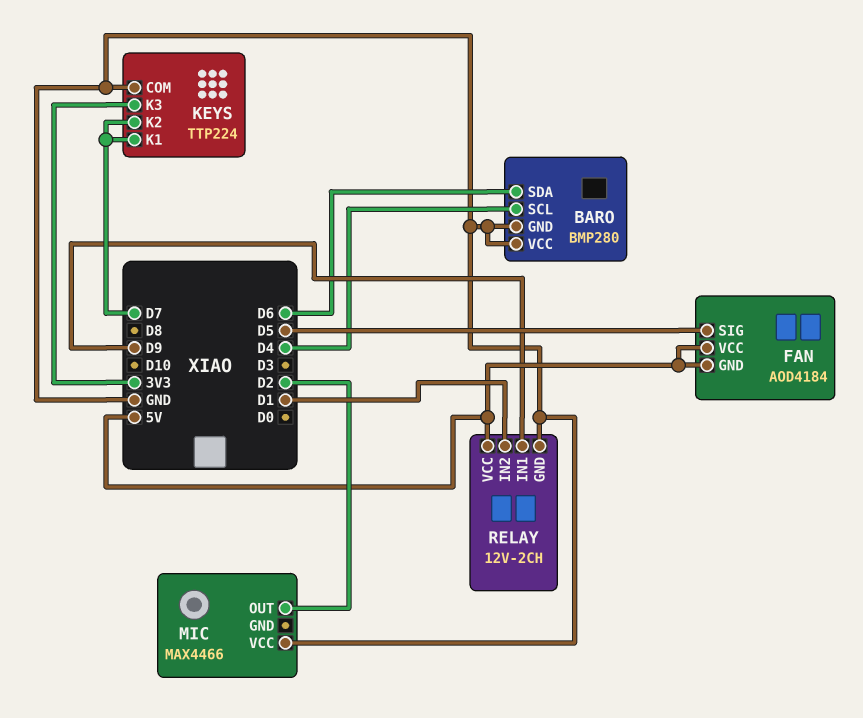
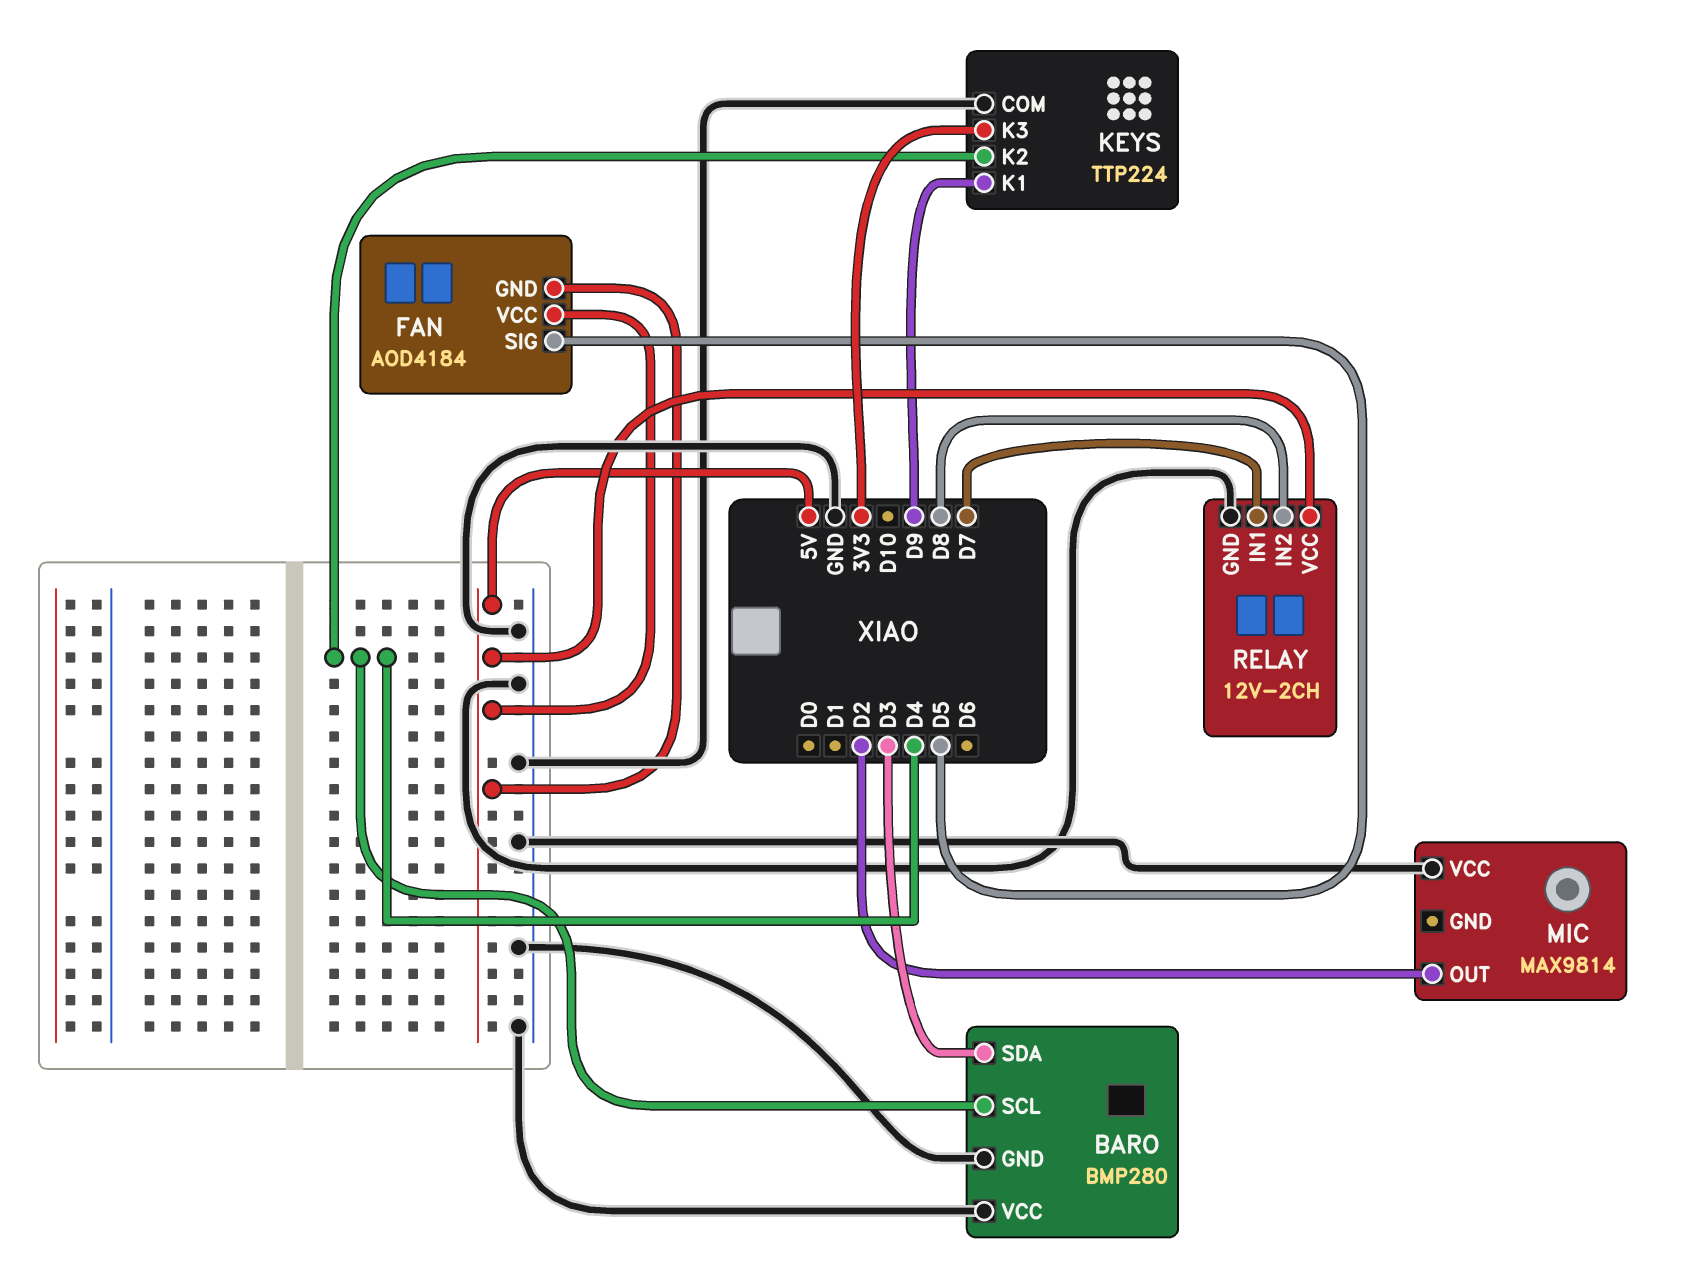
BARO pin SDA: D6 -> D3
KEYS pin K1: D7 -> D9
KEYS pin K2: D7 -> D4
MIC: MAX4466 -> MAX9814
RELAY pin IN1: D9 -> D7
RELAY pin IN2: D1 -> D8

